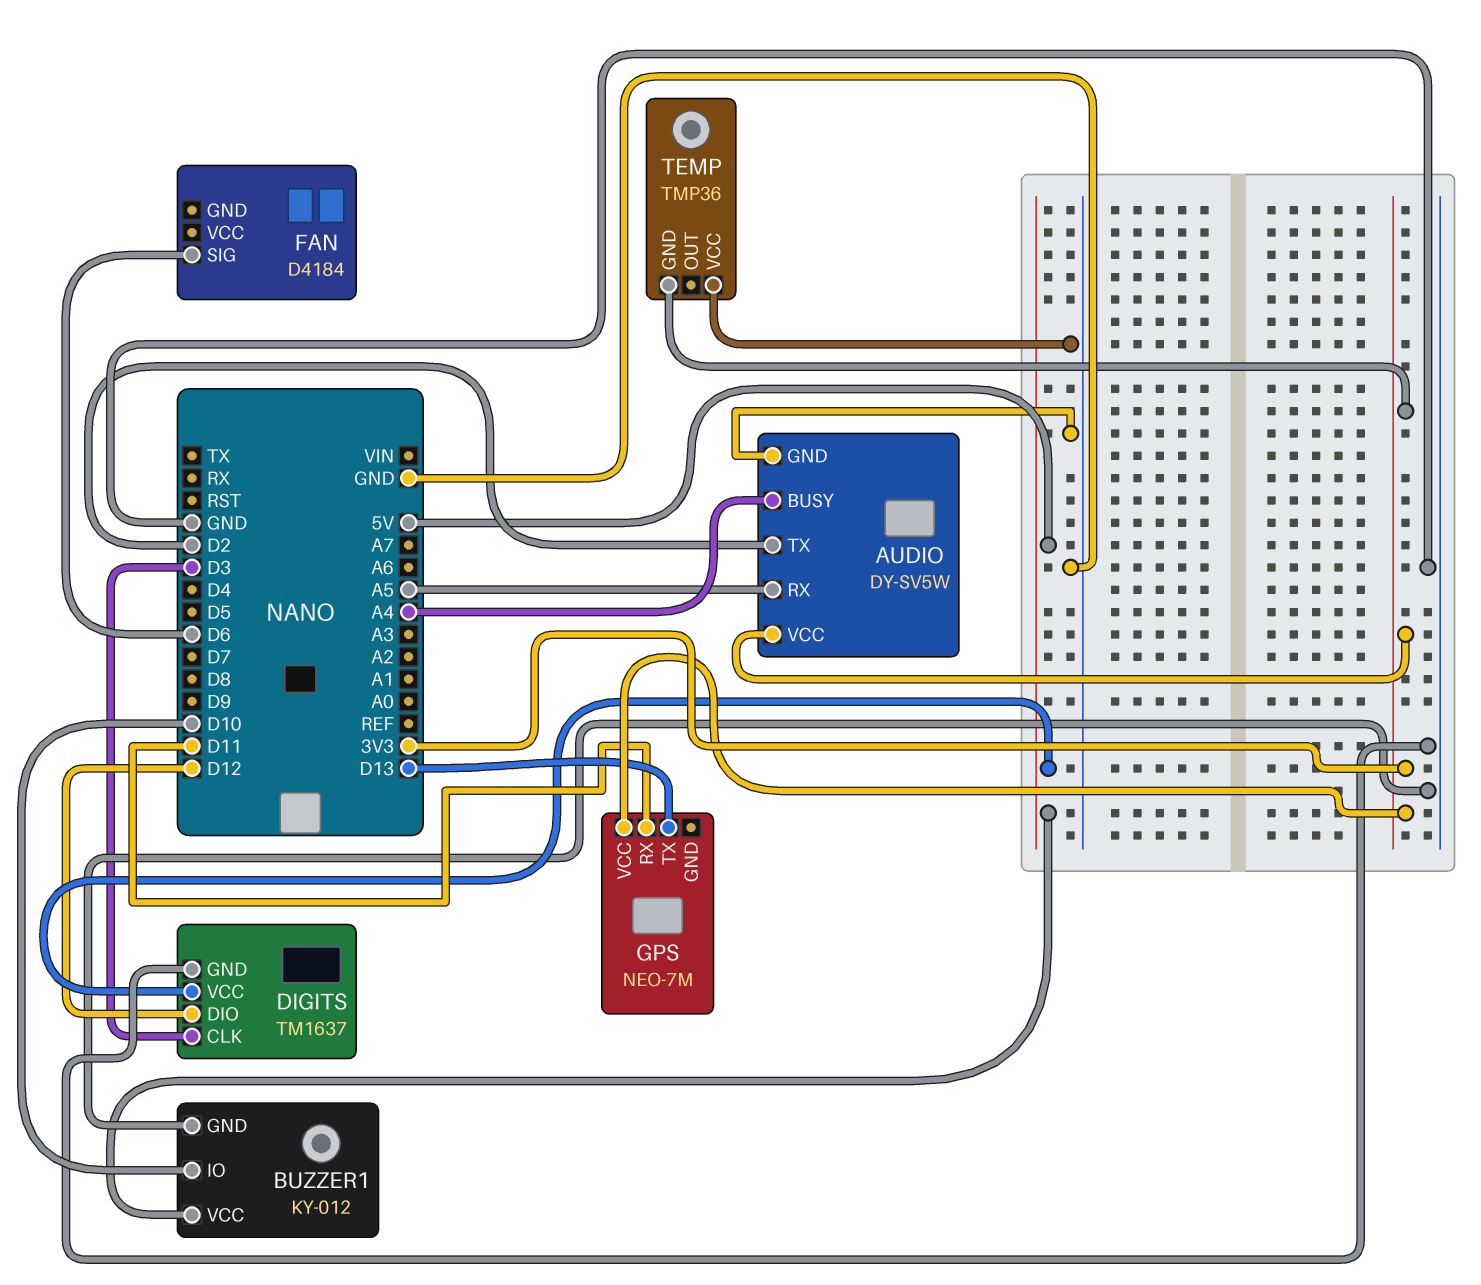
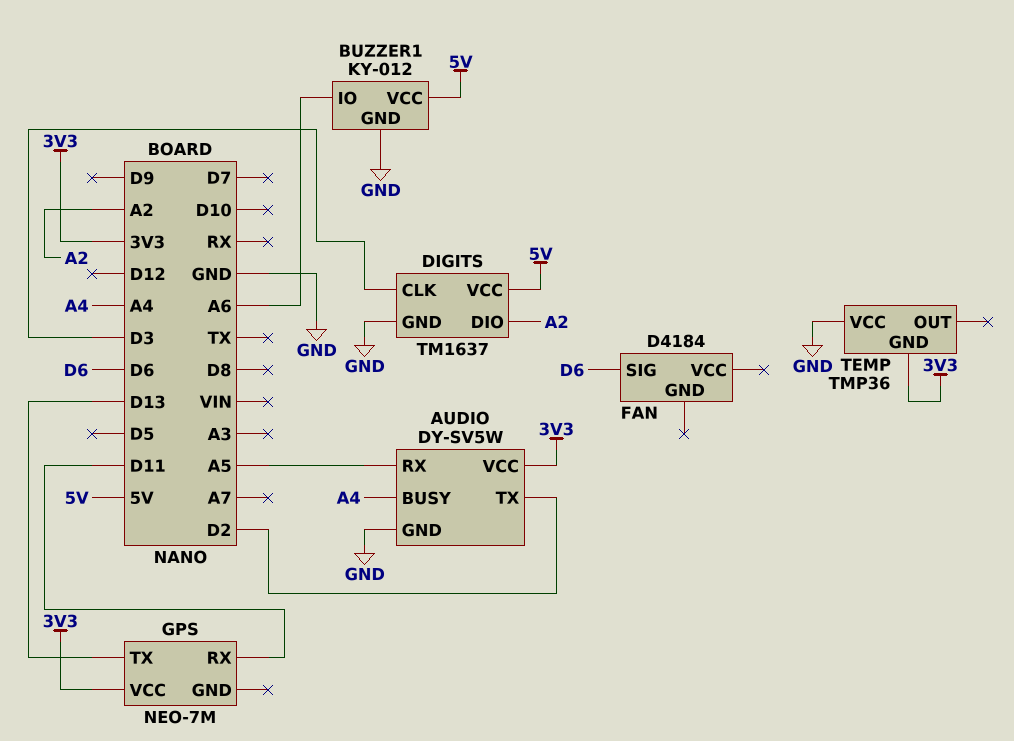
BUZZER1 pin IO: D10 -> A6
DIGITS pin DIO: D12 -> A2

